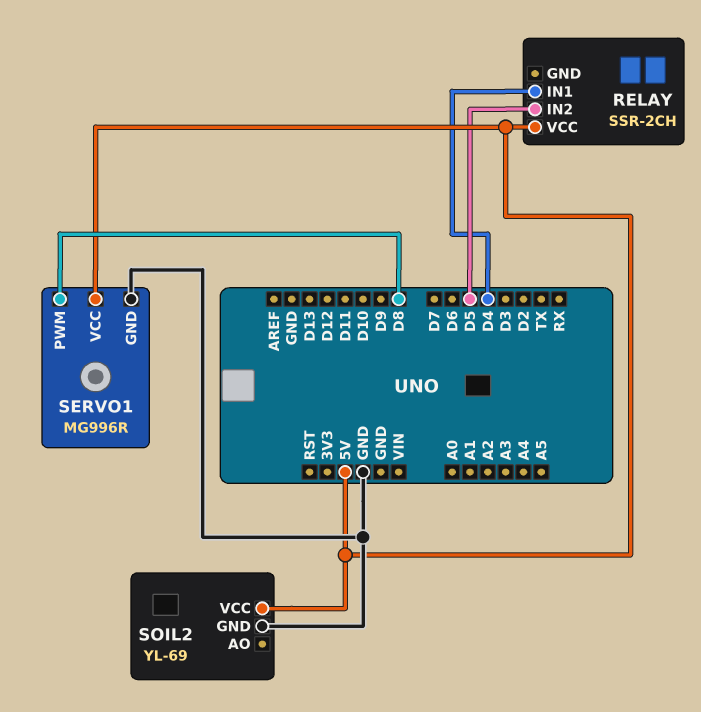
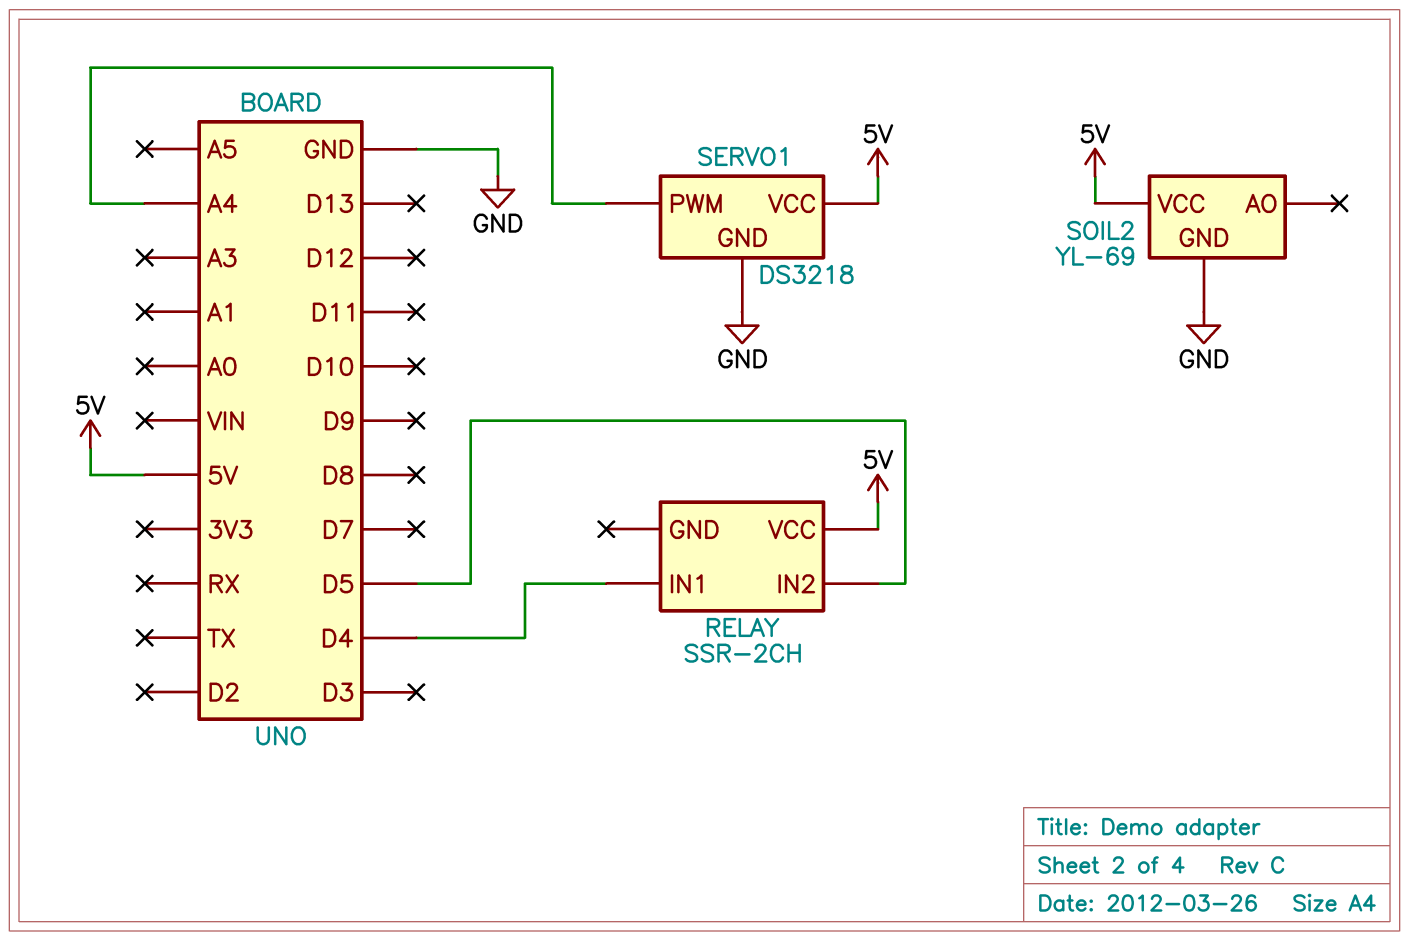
SERVO1: MG996R -> DS3218
SERVO1 pin PWM: D8 -> A4

